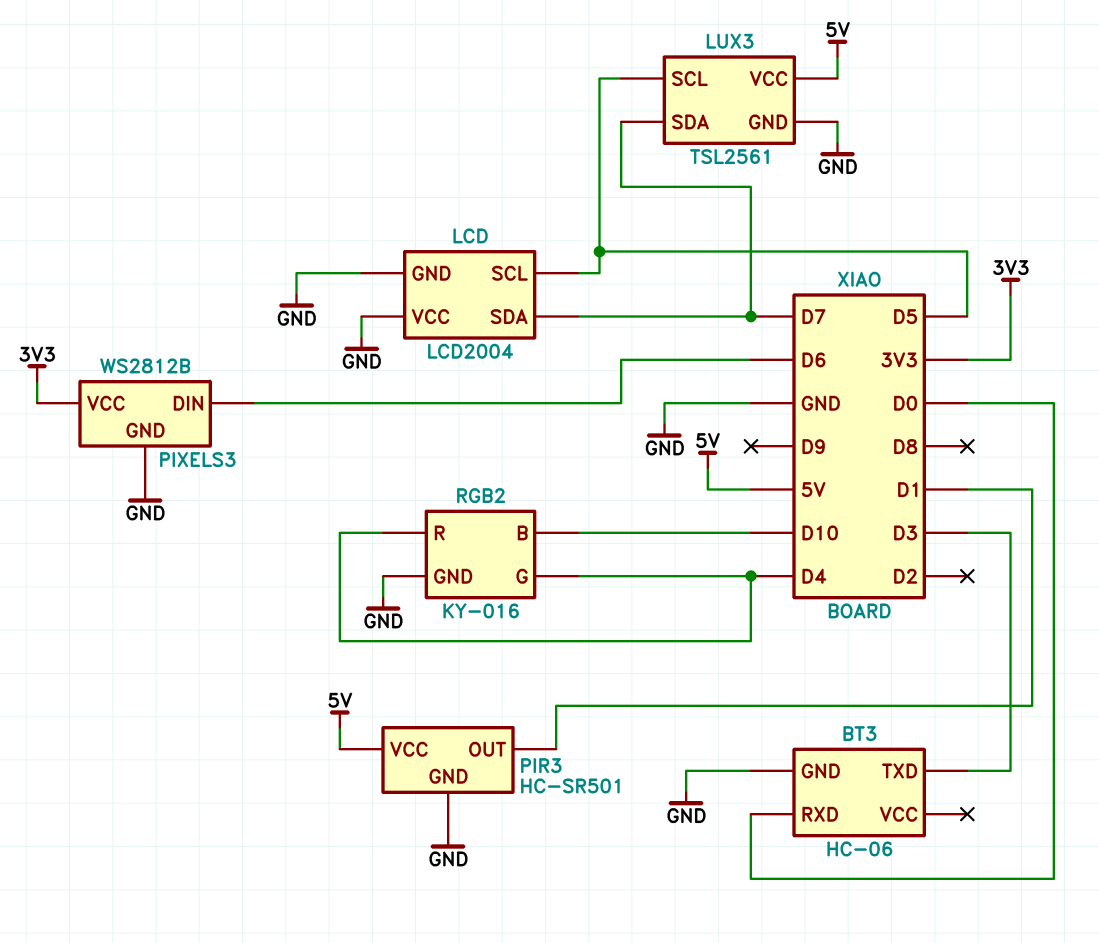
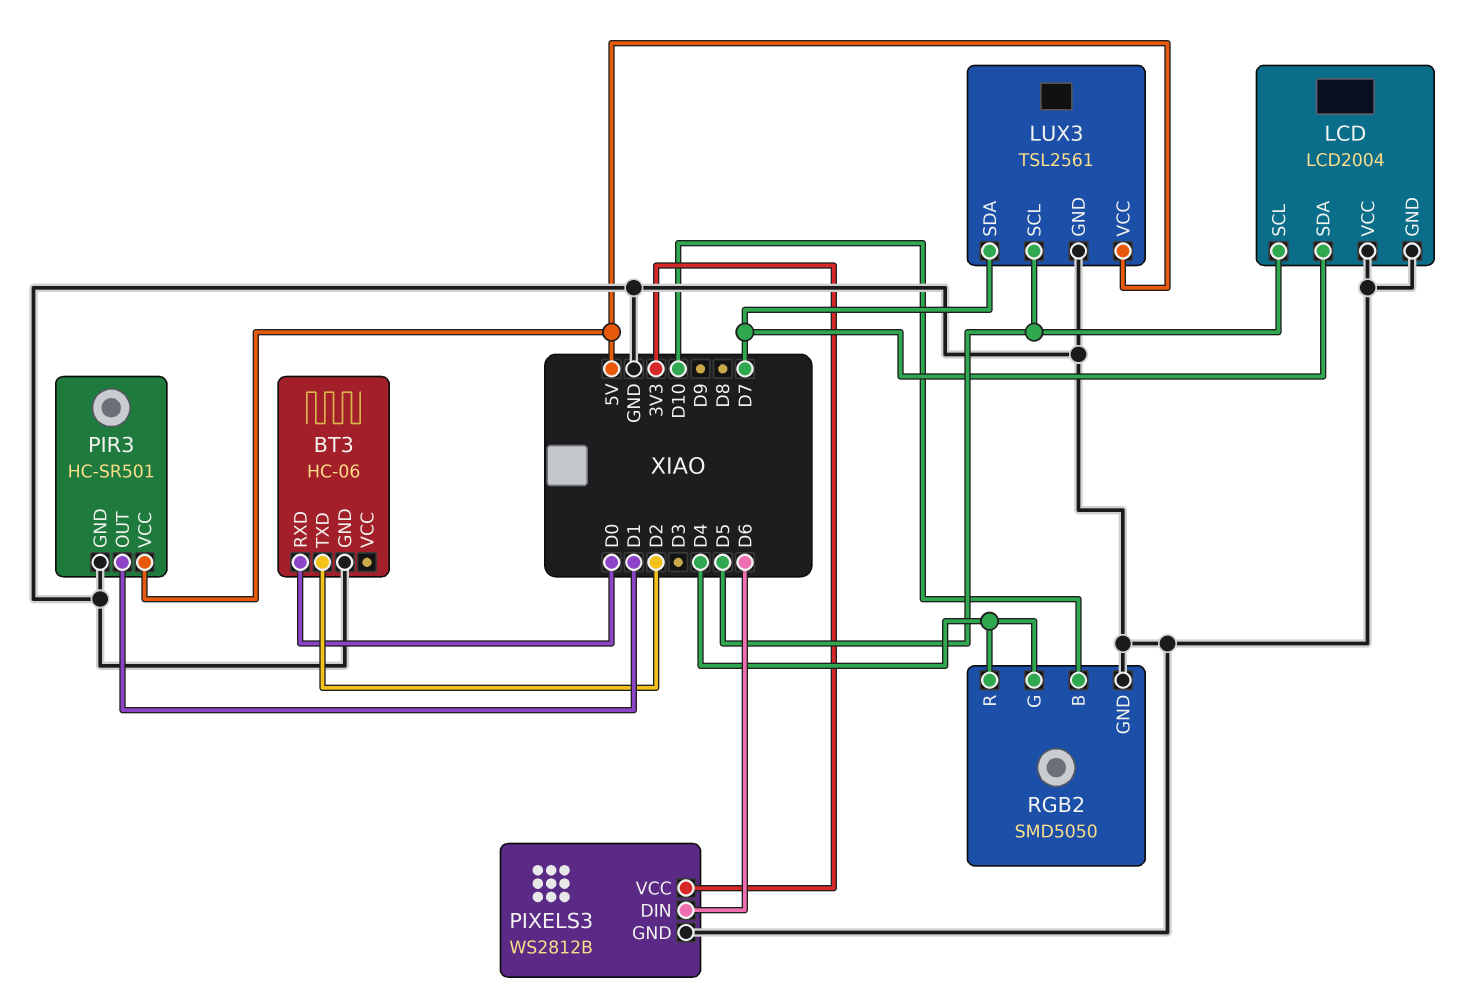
BT3 pin TXD: D3 -> D2
RGB2: KY-016 -> SMD5050

